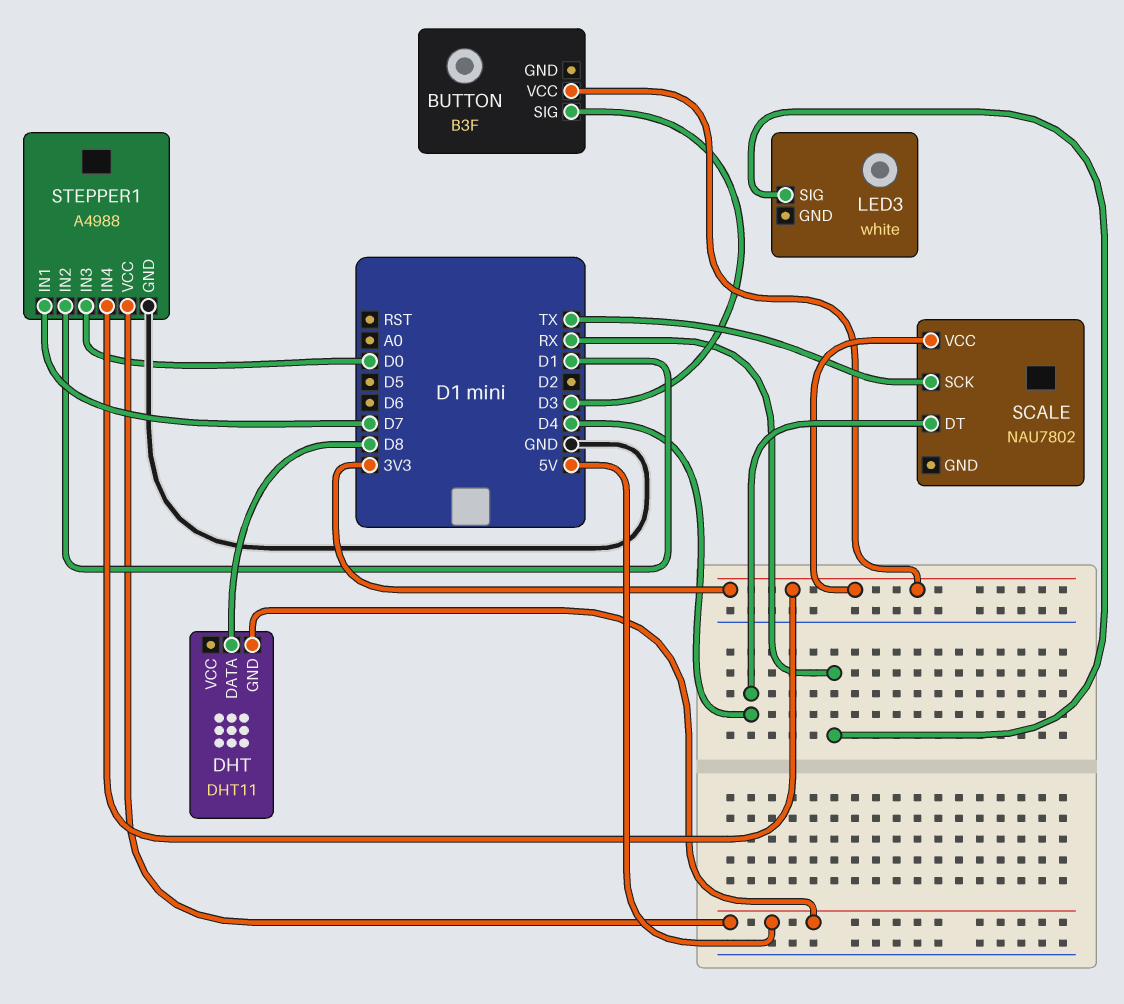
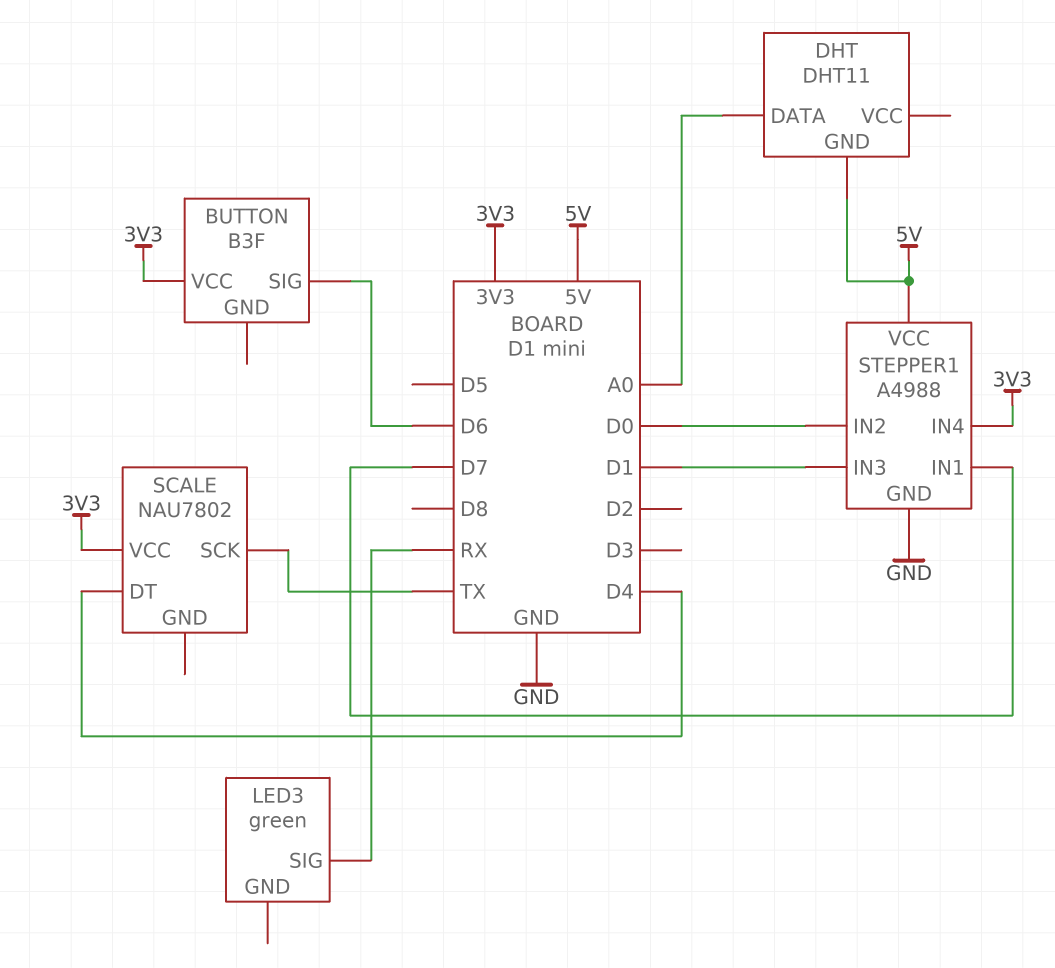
BUTTON pin SIG: D3 -> D6
DHT pin DATA: D8 -> A0
LED3: white -> green
STEPPER1 pin IN2: D1 -> D0
STEPPER1 pin IN3: D0 -> D1

